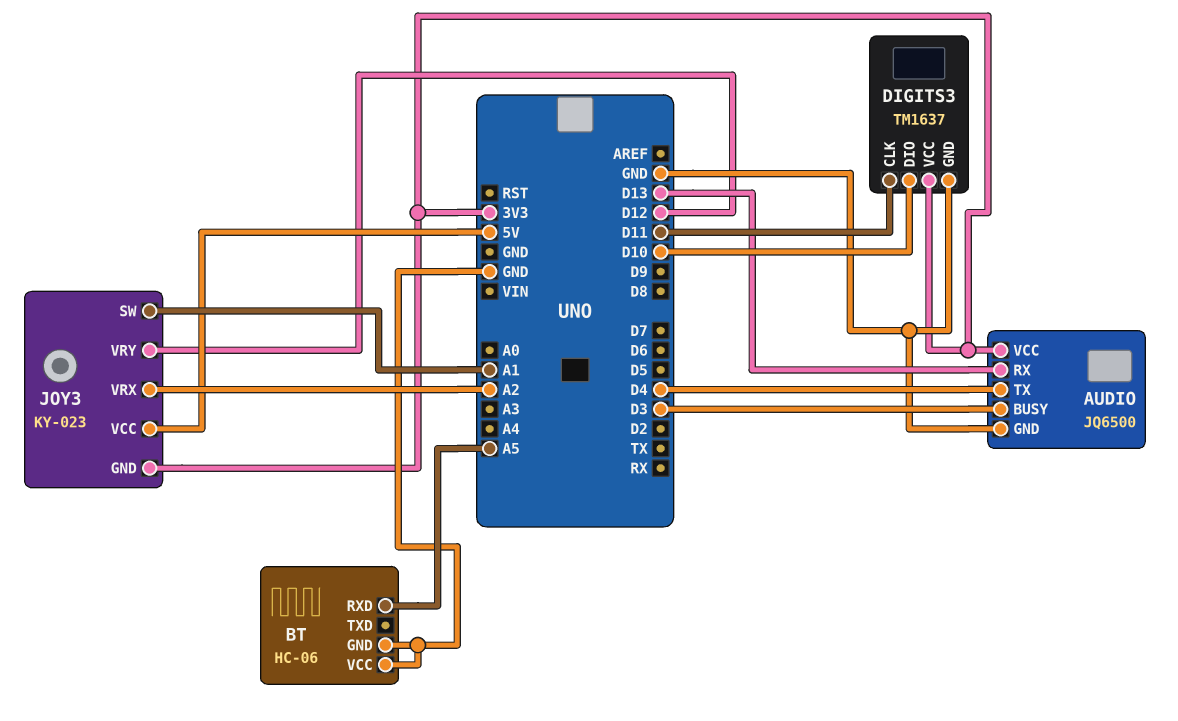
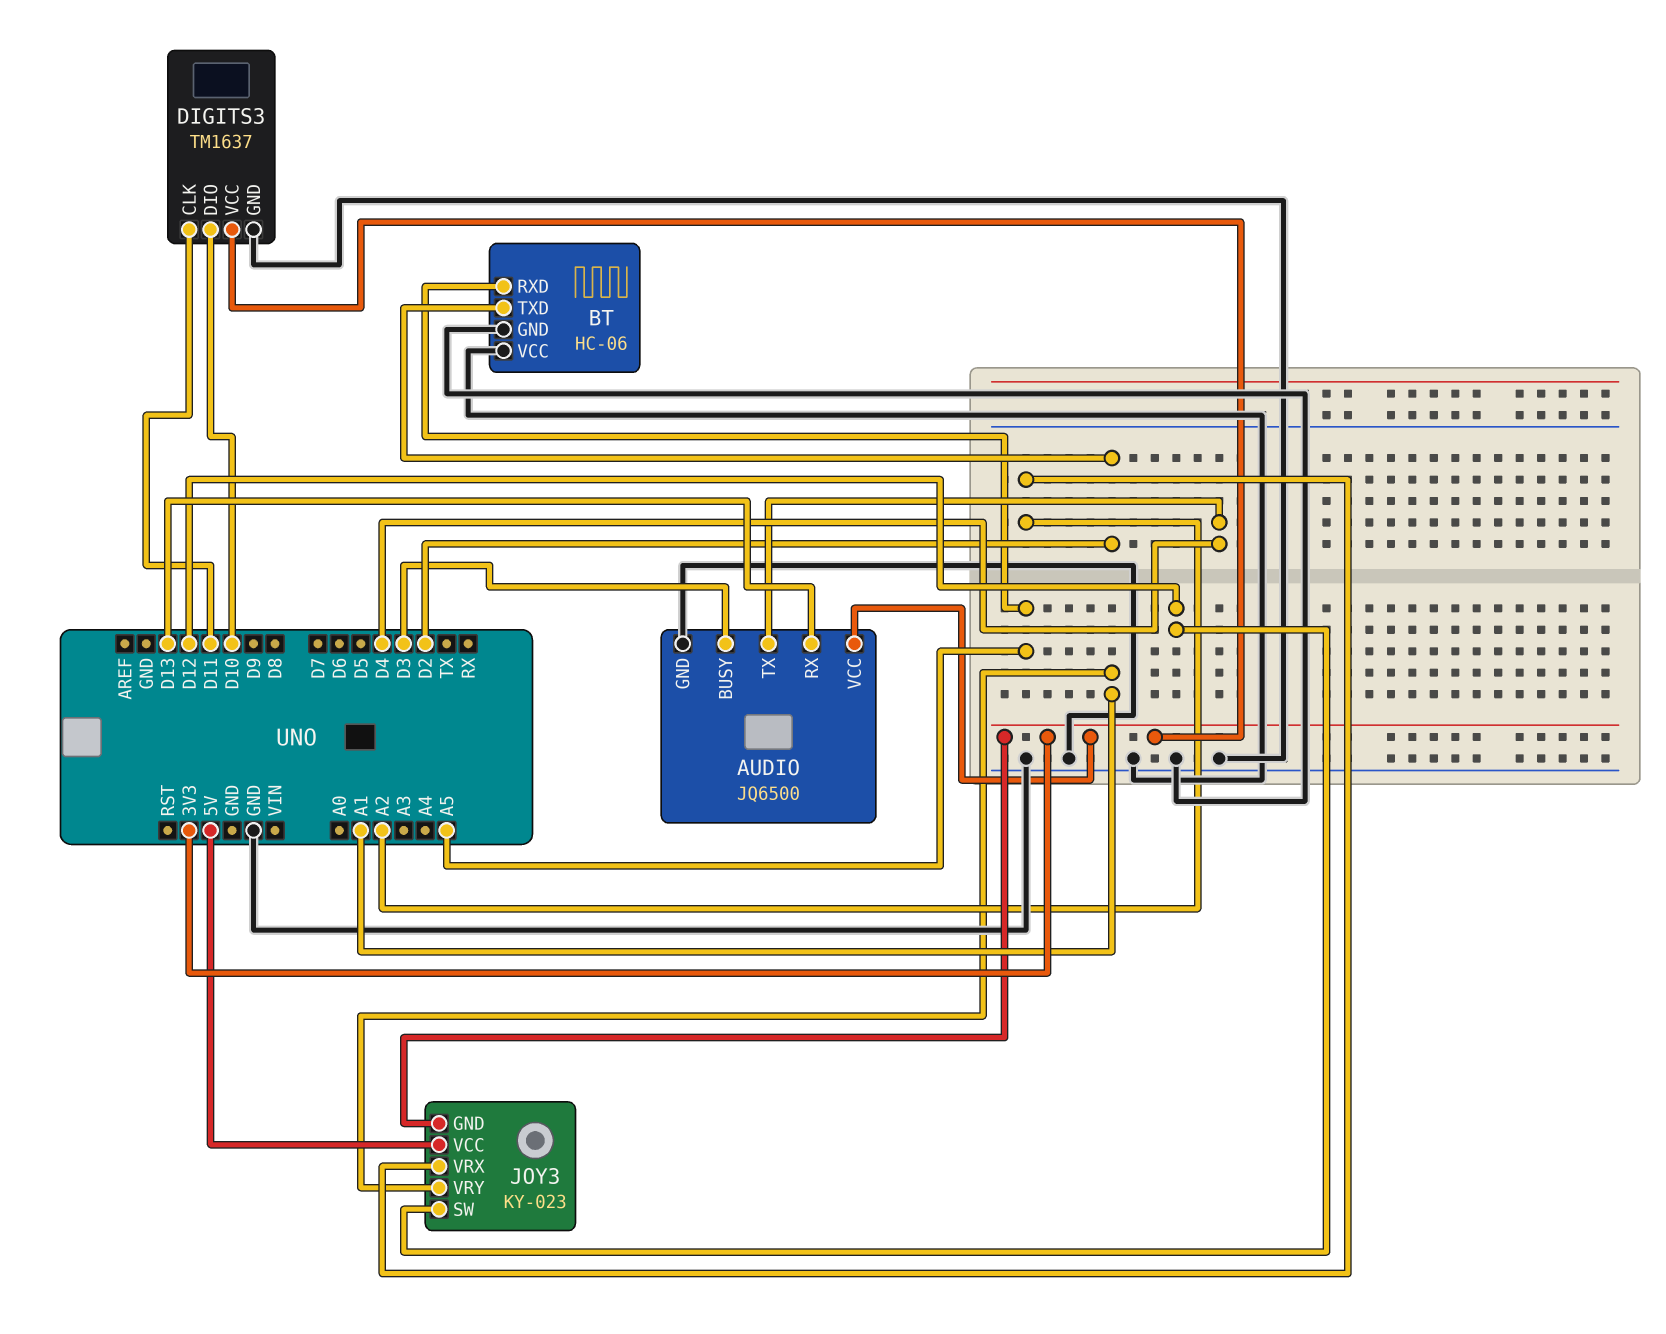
BT pin TXD: none -> D2
JOY3 pin SW: A1 -> D12
JOY3 pin VRY: D12 -> A1

